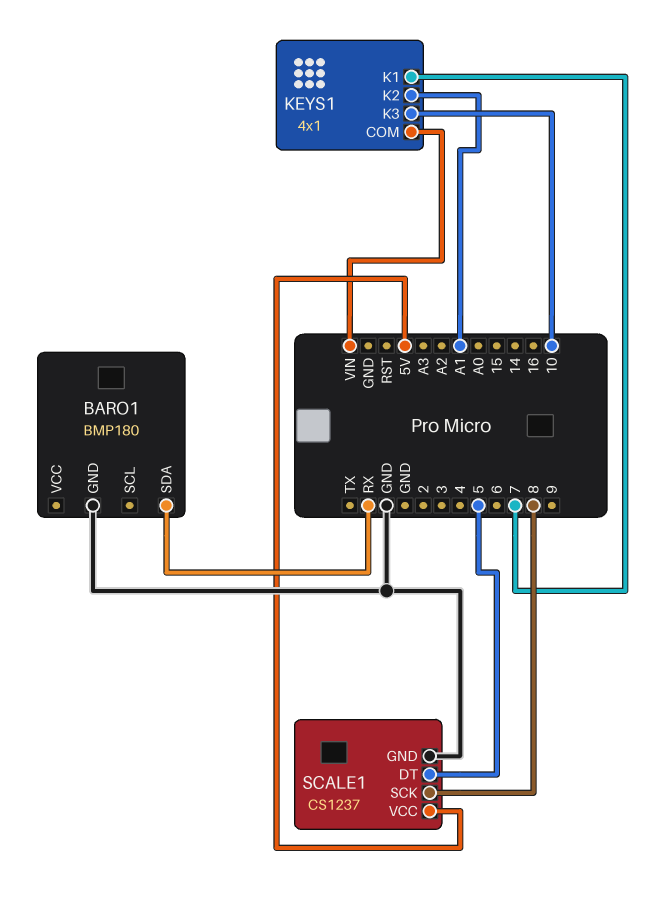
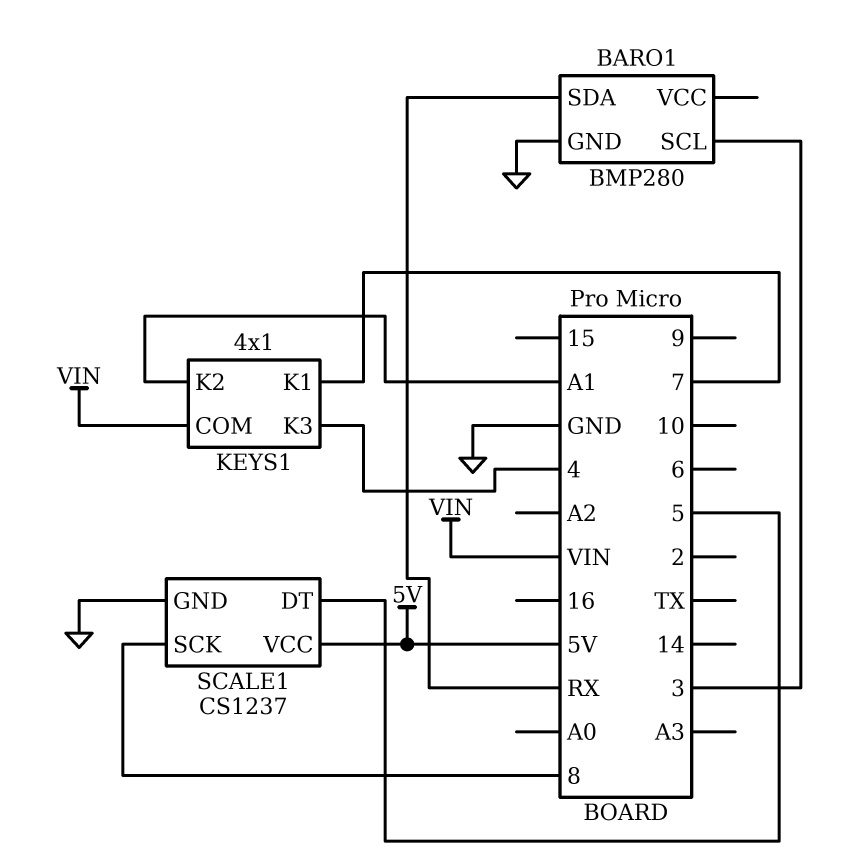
BARO1: BMP180 -> BMP280
BARO1 pin SCL: none -> 3
KEYS1 pin K3: 10 -> 4

